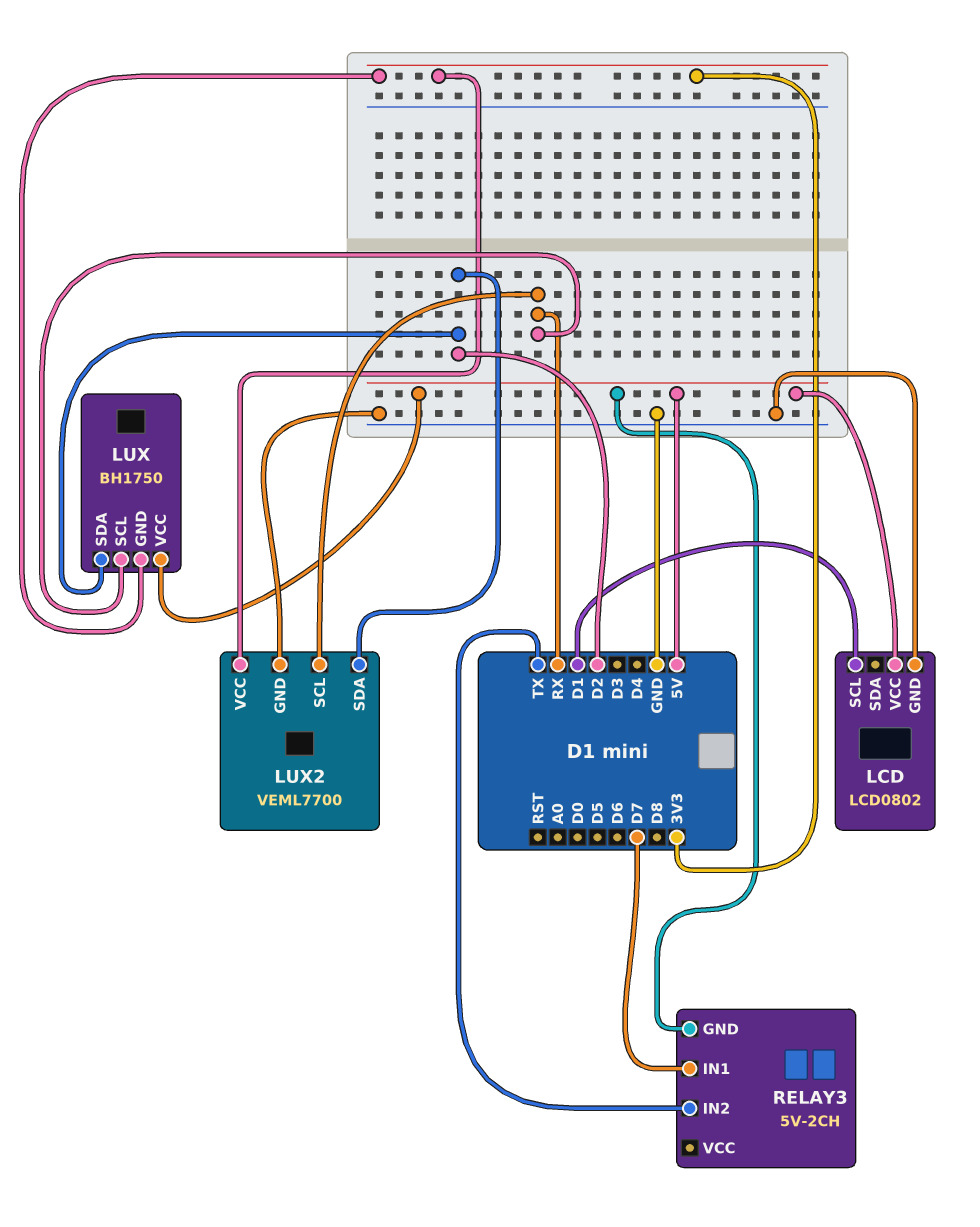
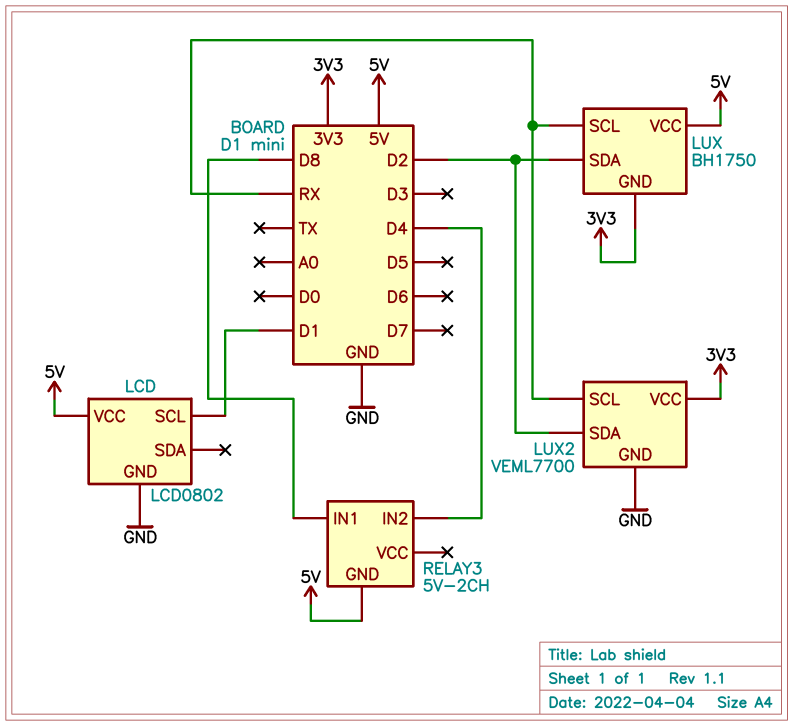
RELAY3 pin IN1: D7 -> D8
RELAY3 pin IN2: TX -> D4

